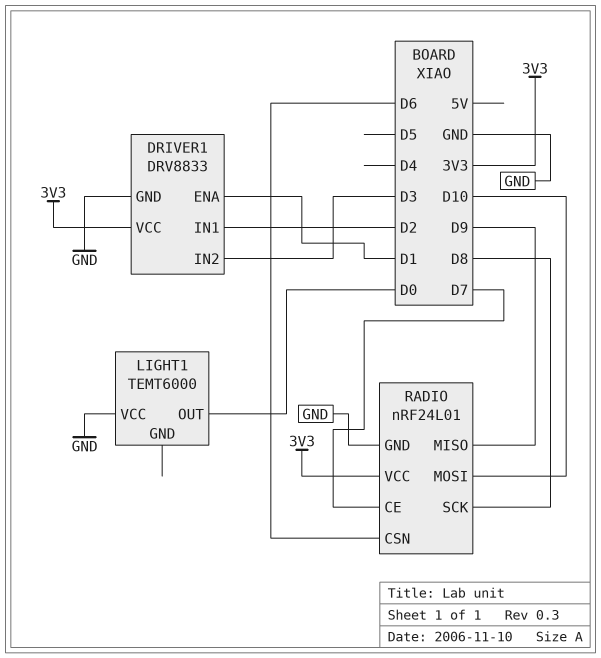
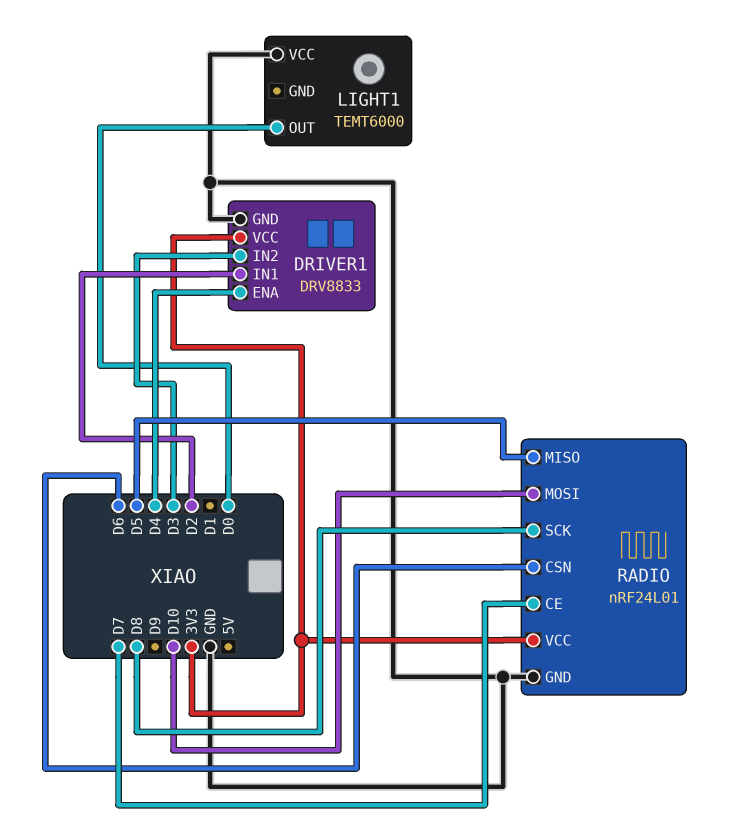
DRIVER1 pin ENA: D1 -> D4
RADIO pin MISO: D9 -> D5

